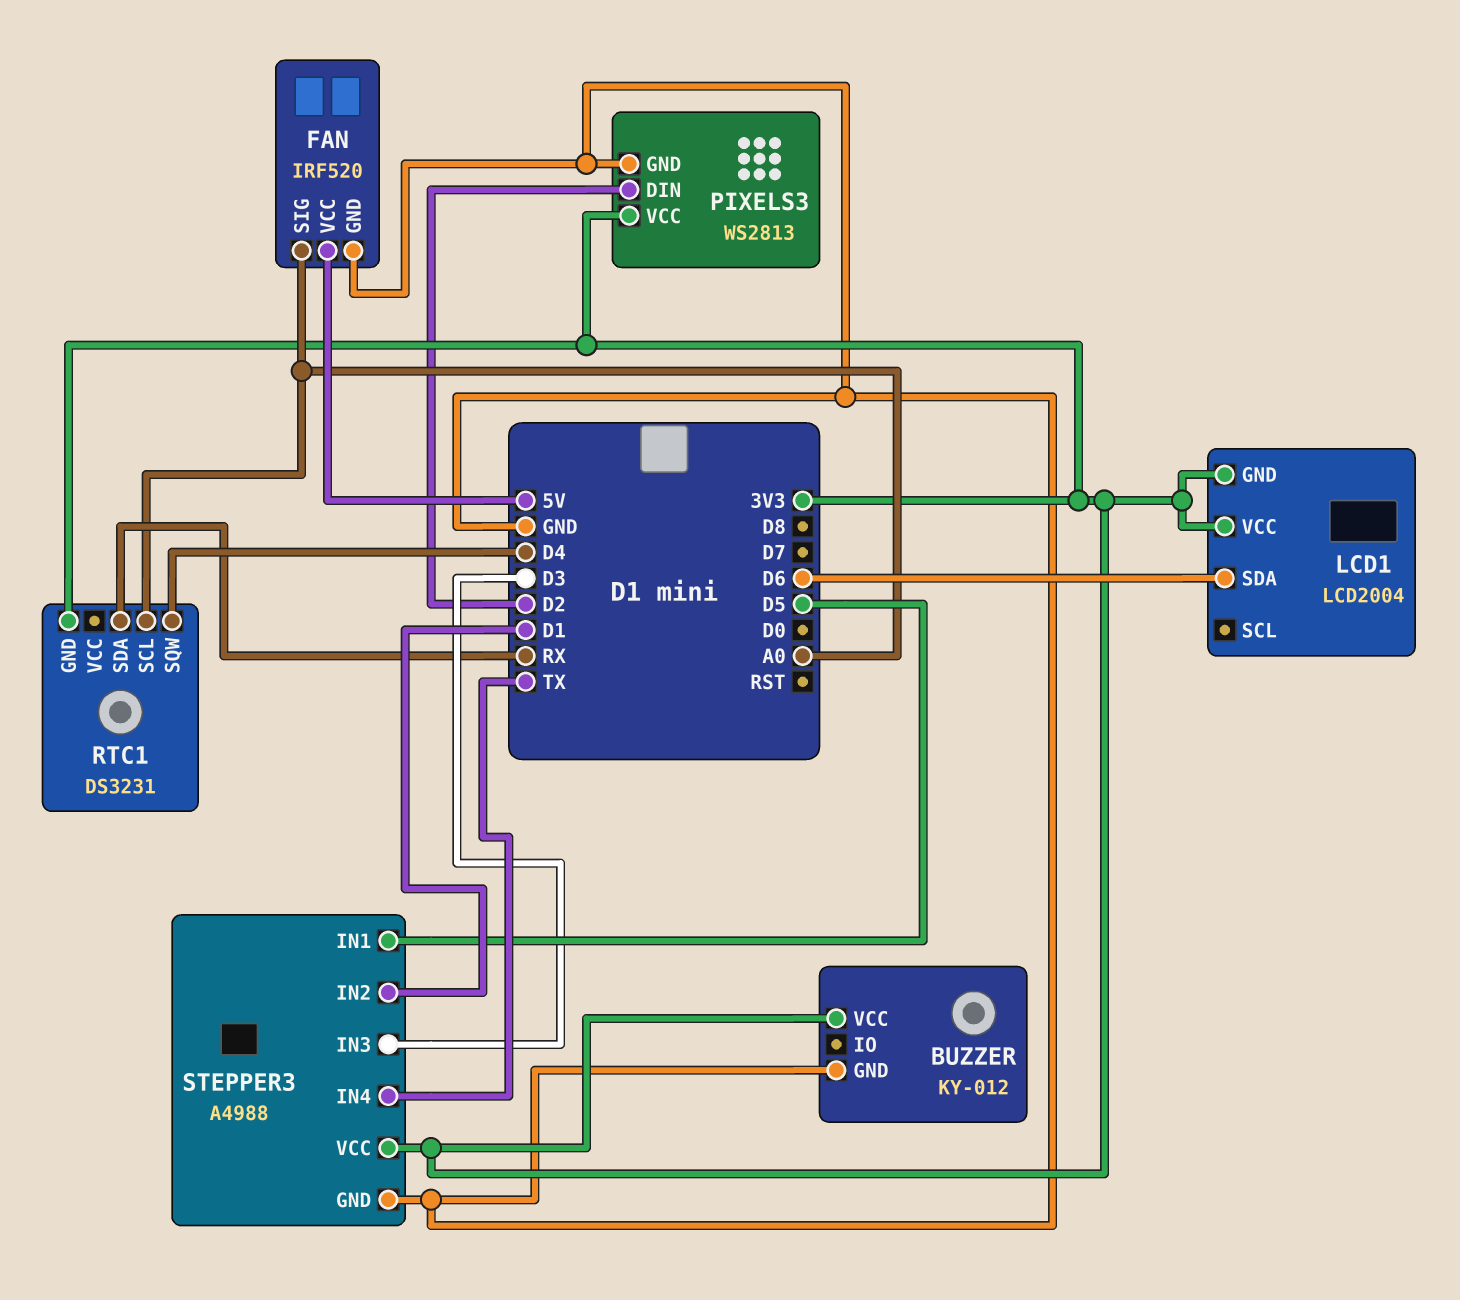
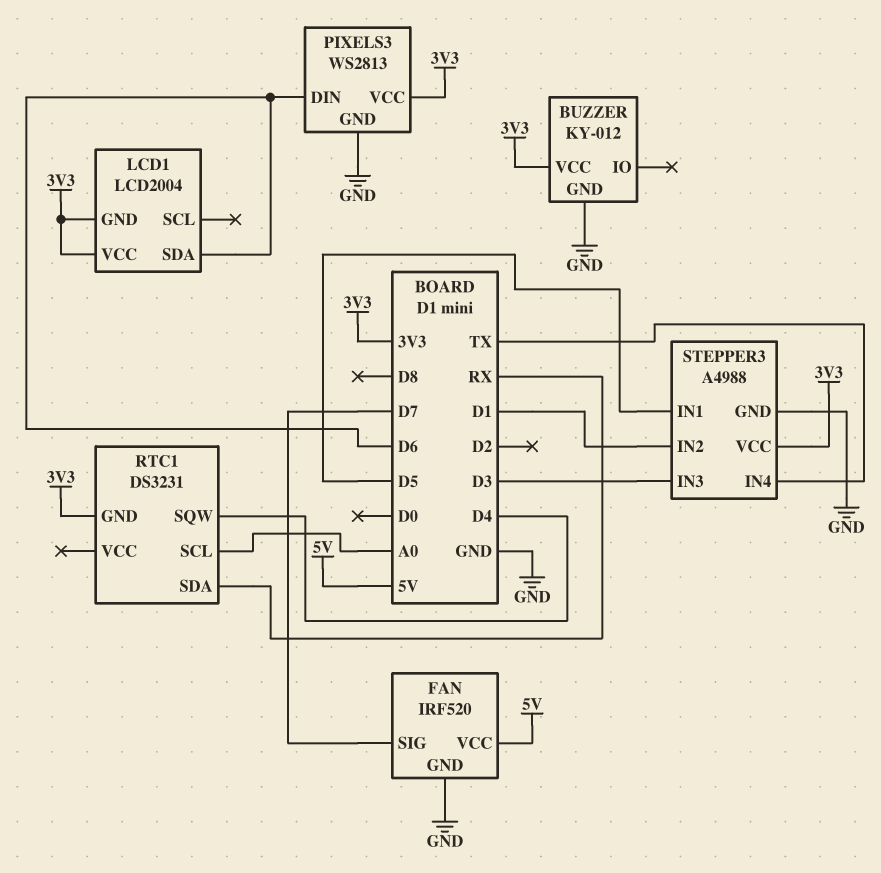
FAN pin SIG: A0 -> D7
PIXELS3 pin DIN: D2 -> D6

